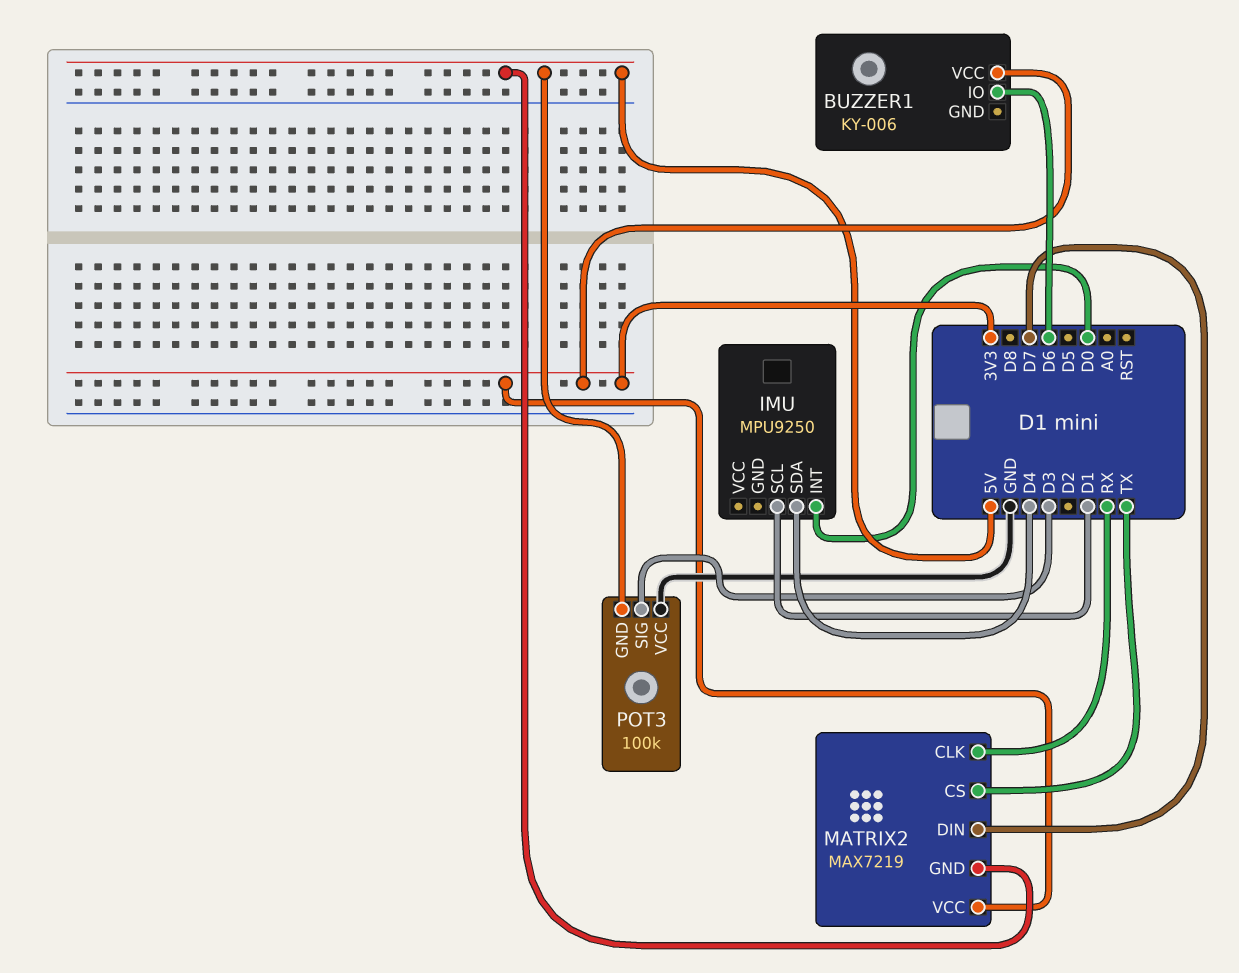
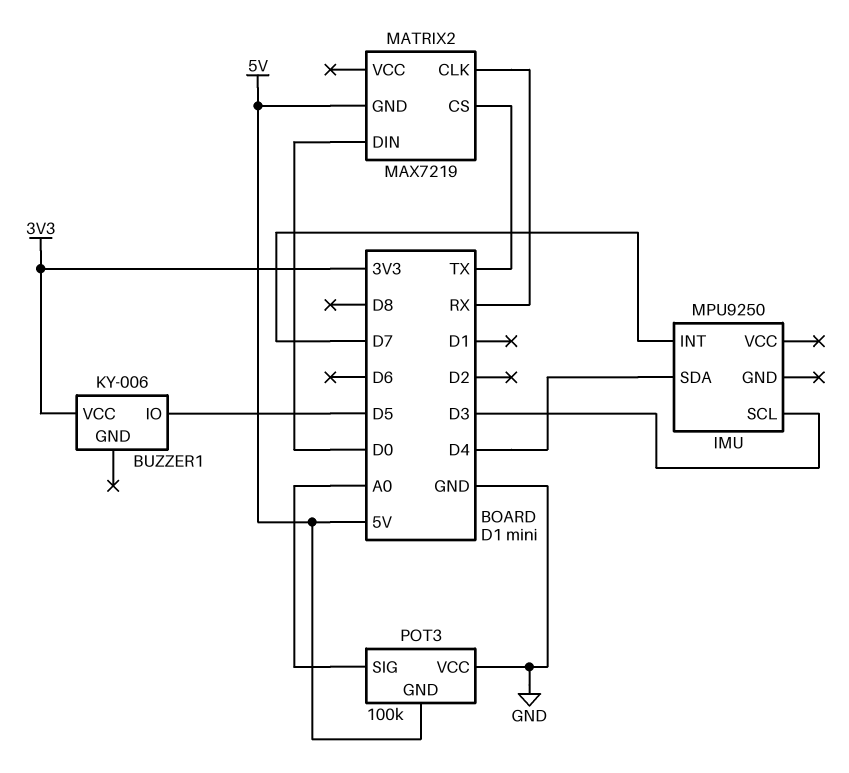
BUZZER1 pin IO: D6 -> D5
IMU pin INT: D0 -> D7
IMU pin SCL: D1 -> D3
MATRIX2 pin DIN: D7 -> D0
MATRIX2 pin VCC: 3V3 -> none
POT3 pin SIG: D3 -> A0

